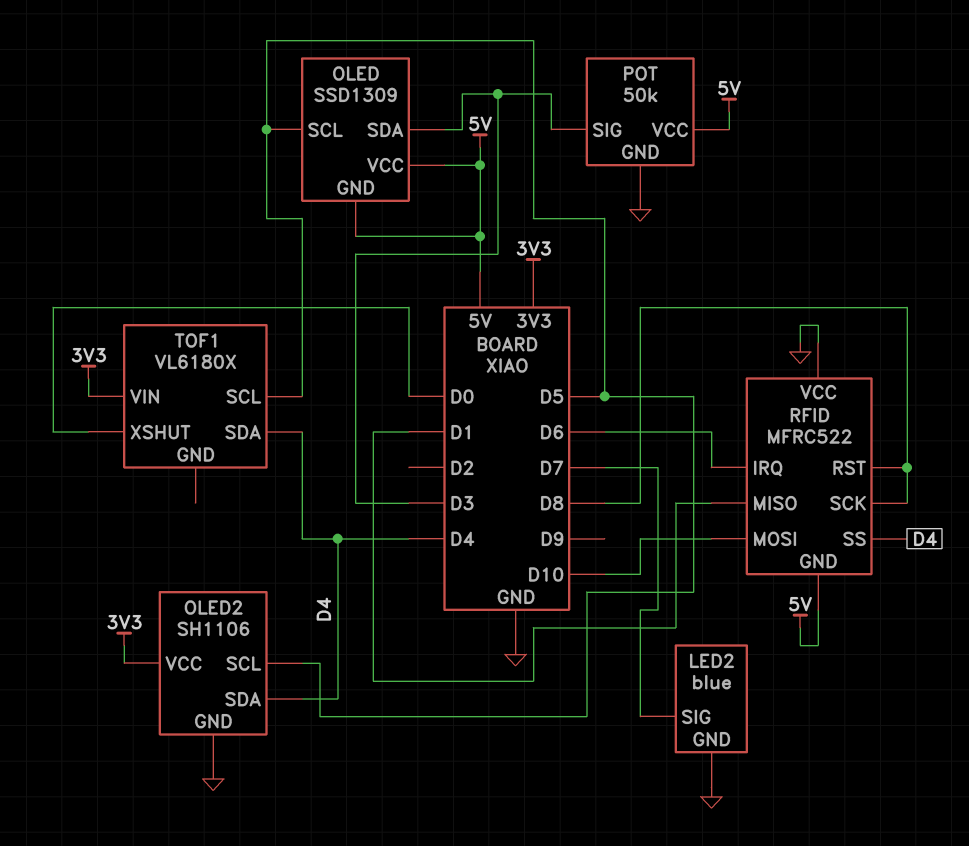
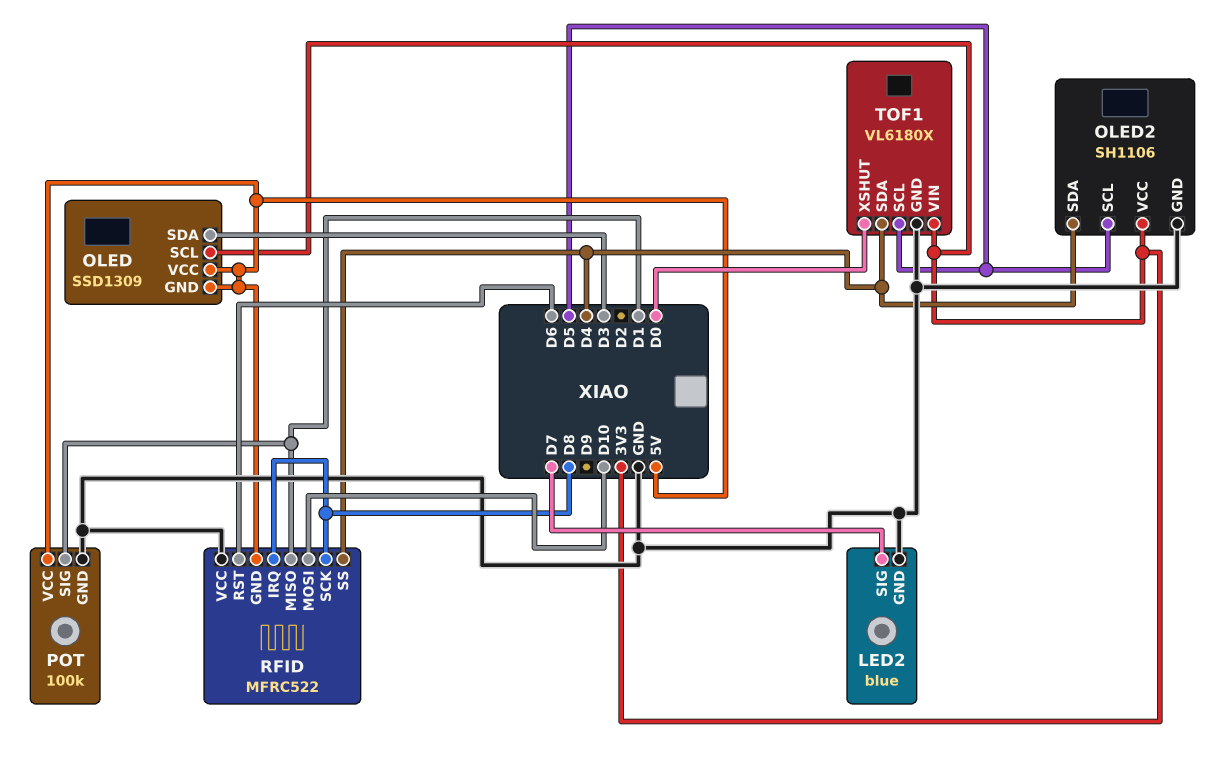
OLED pin SCL: D5 -> 3V3
POT: 50k -> 100k
POT pin SIG: D3 -> D1
RFID pin IRQ: D6 -> D8
RFID pin RST: D8 -> D6
TOF1 pin GND: none -> GND

